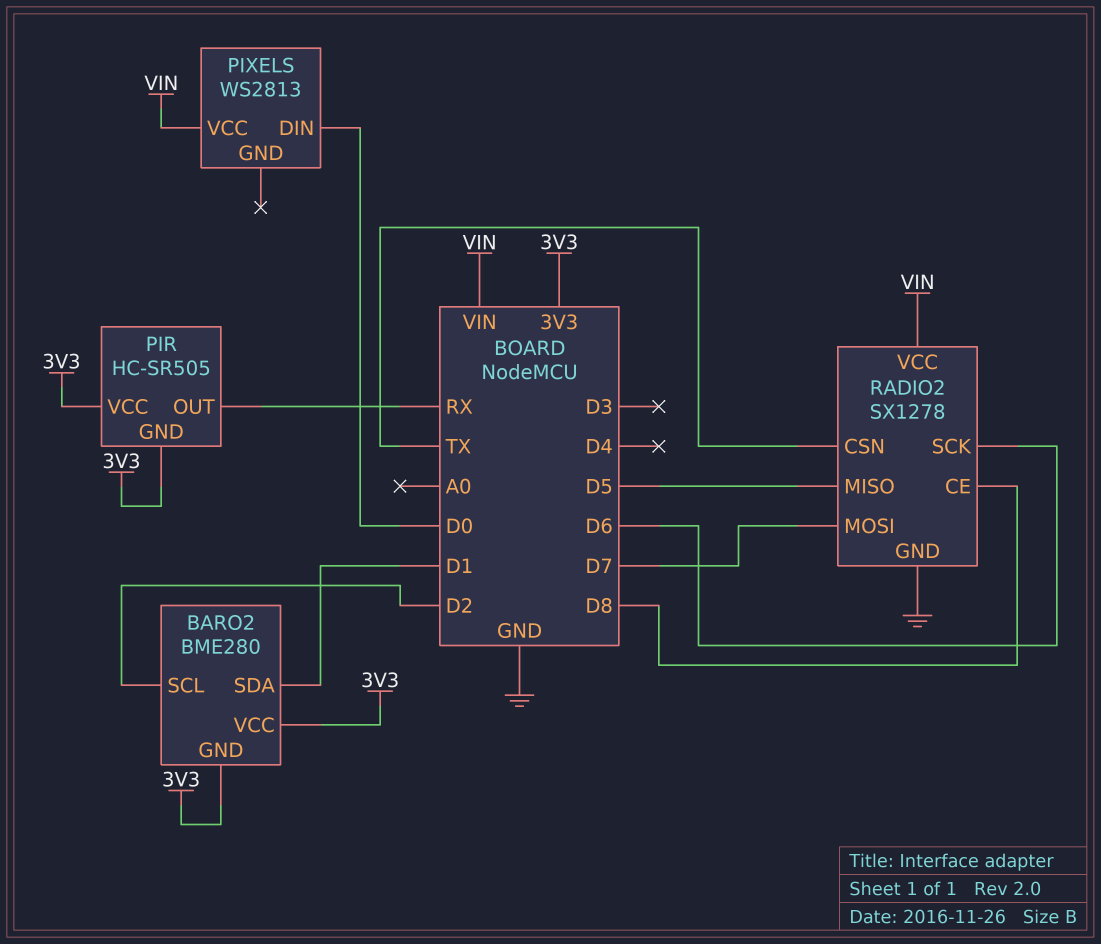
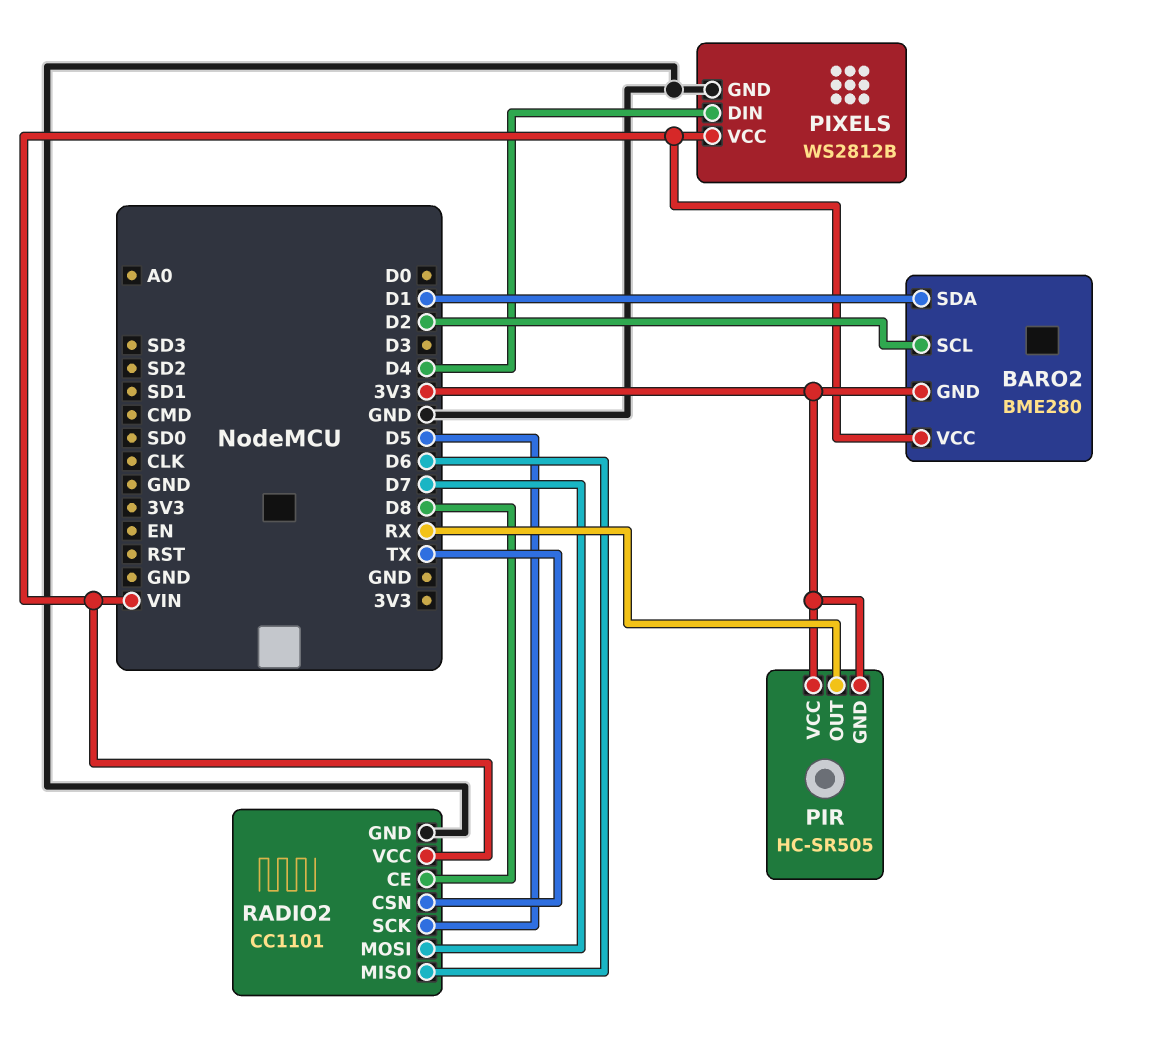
BARO2 pin VCC: 3V3 -> VIN
PIXELS: WS2813 -> WS2812B
PIXELS pin DIN: D0 -> D4
PIXELS pin GND: none -> GND
RADIO2: SX1278 -> CC1101
RADIO2 pin MISO: D5 -> D6
RADIO2 pin SCK: D6 -> D5

